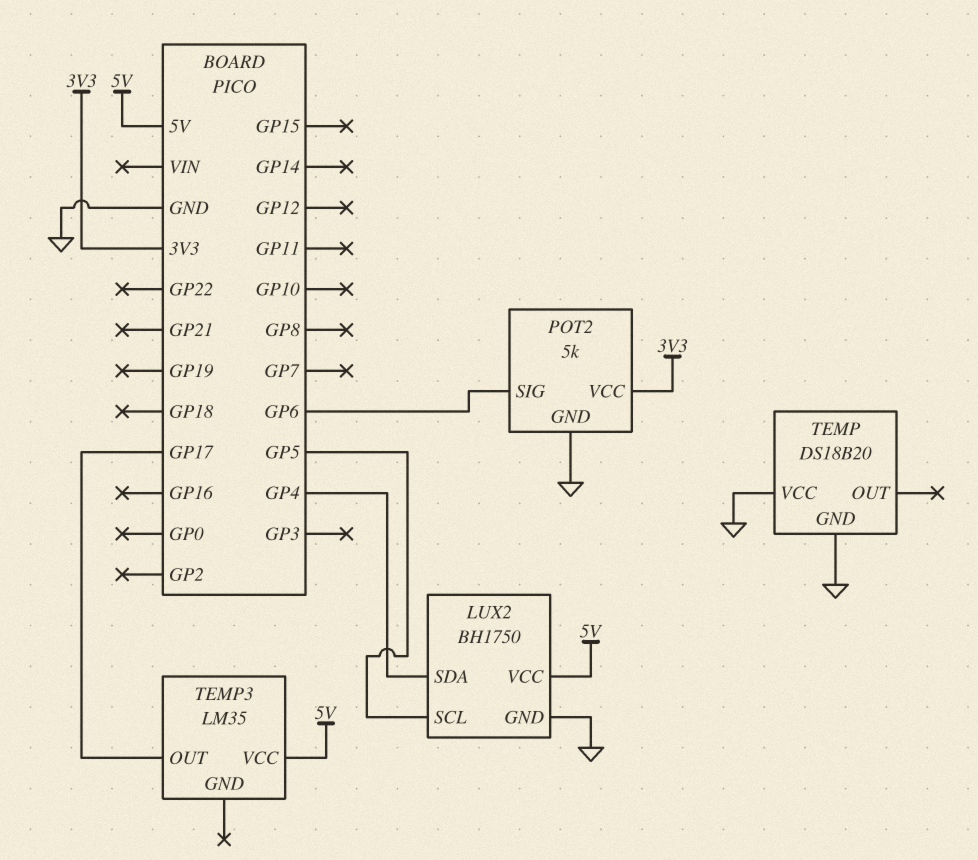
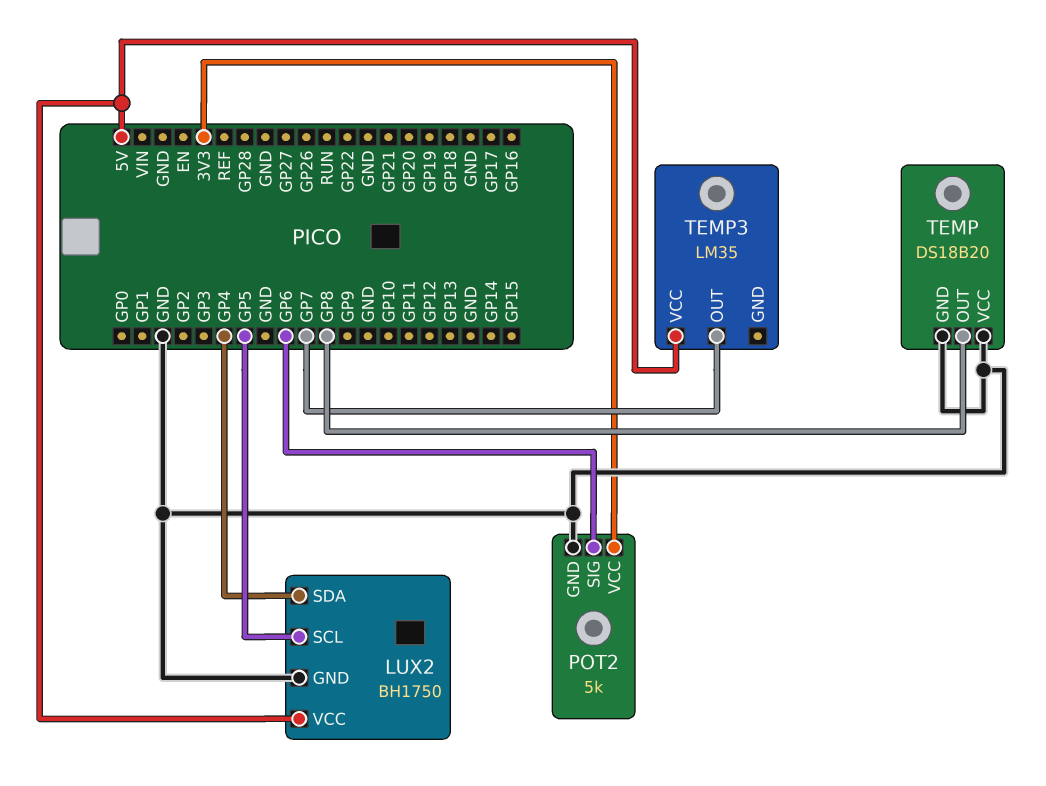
TEMP pin OUT: none -> GP8
TEMP3 pin OUT: GP17 -> GP7

